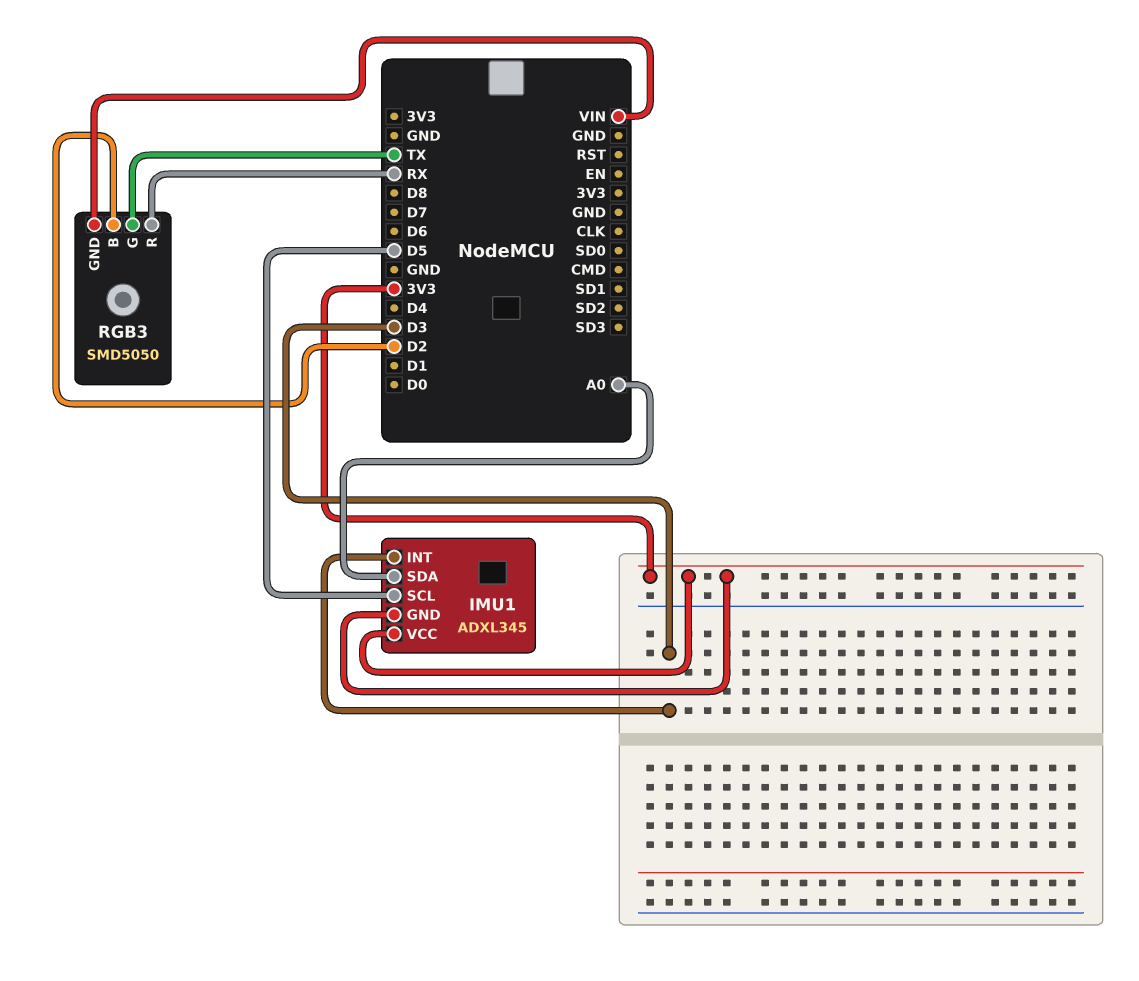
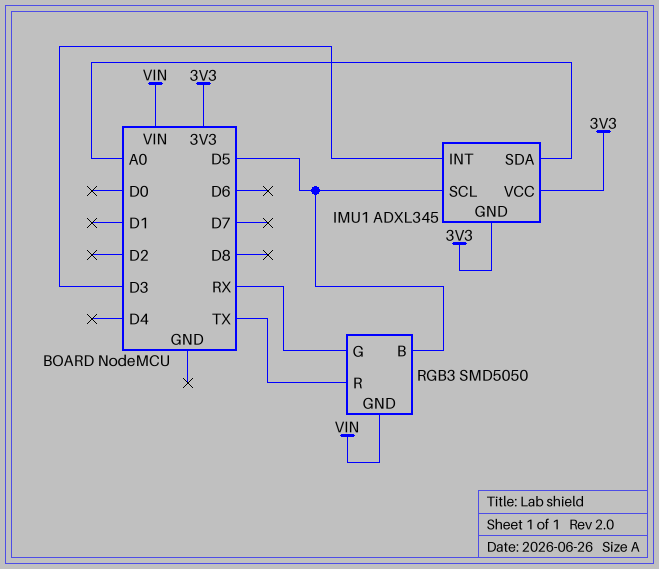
RGB3 pin B: D2 -> D5
RGB3 pin G: TX -> RX
RGB3 pin R: RX -> TX

